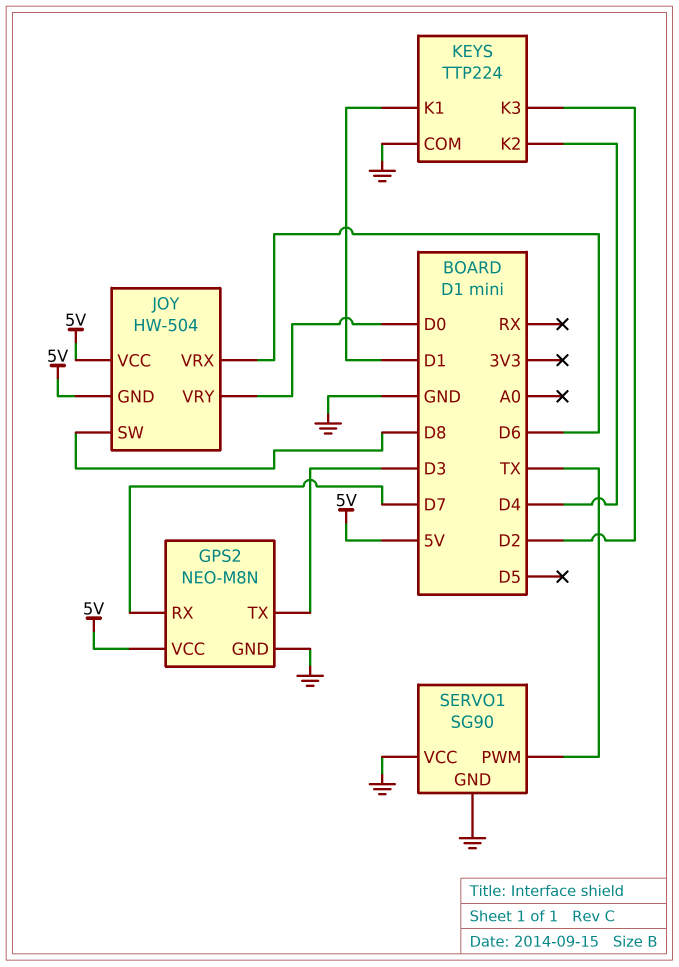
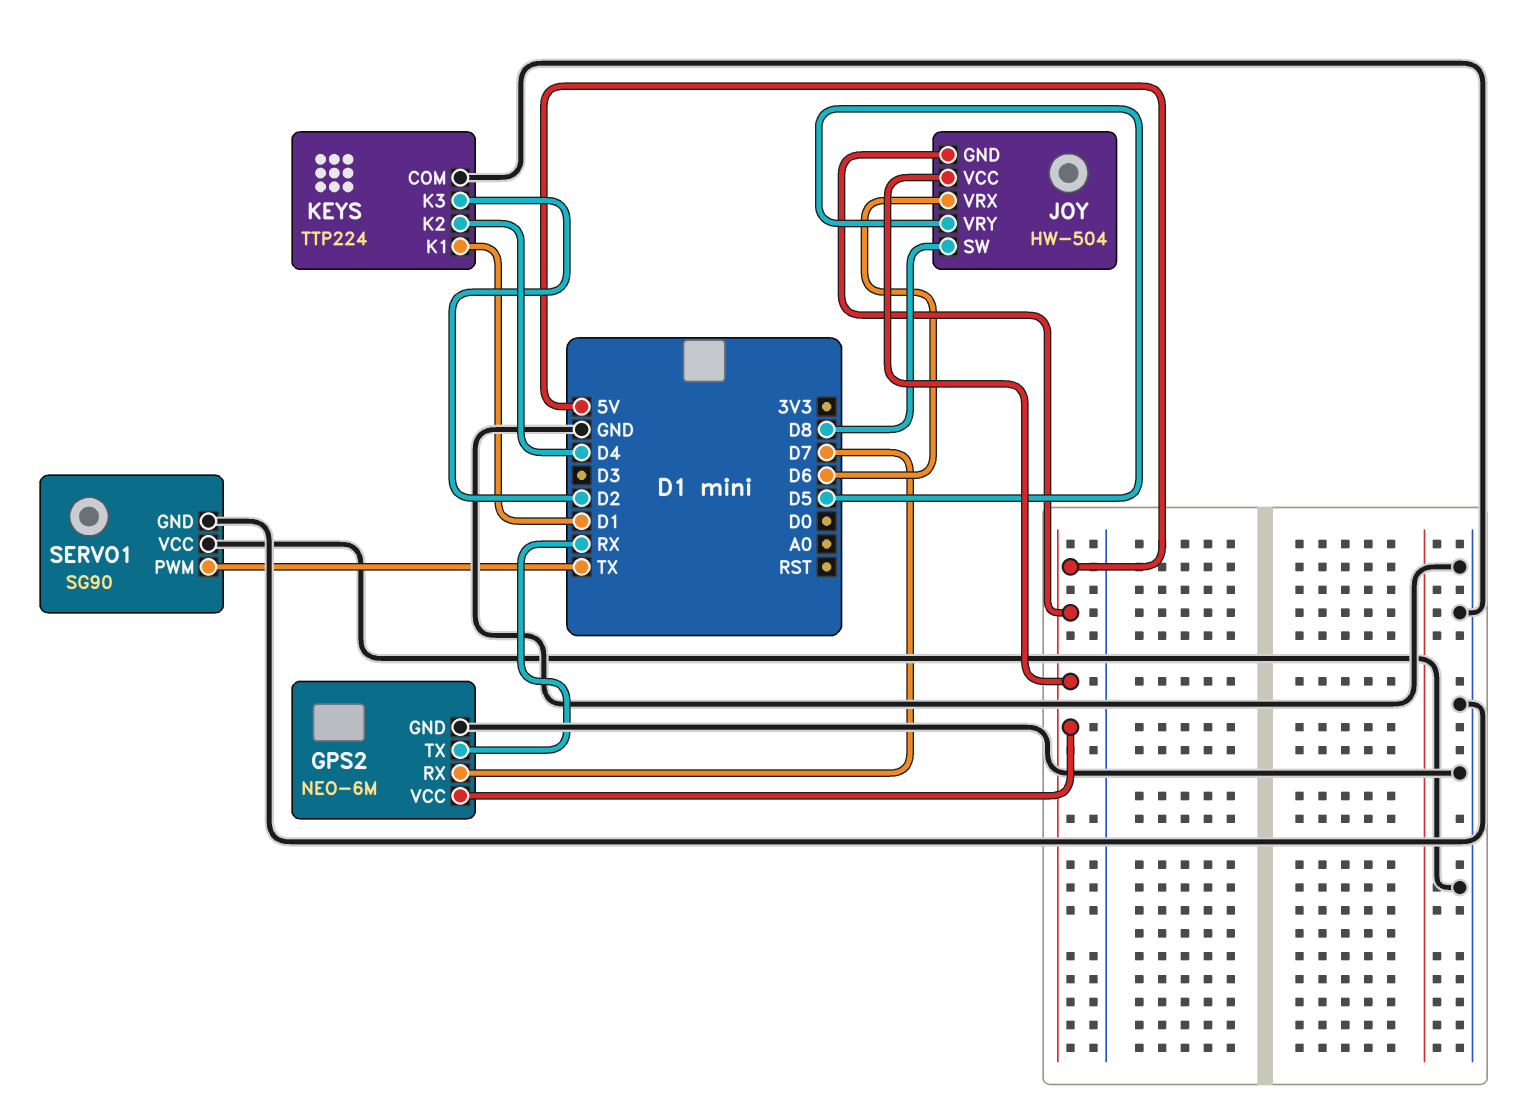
GPS2: NEO-M8N -> NEO-6M
GPS2 pin TX: D3 -> RX
JOY pin VRY: D0 -> D5

